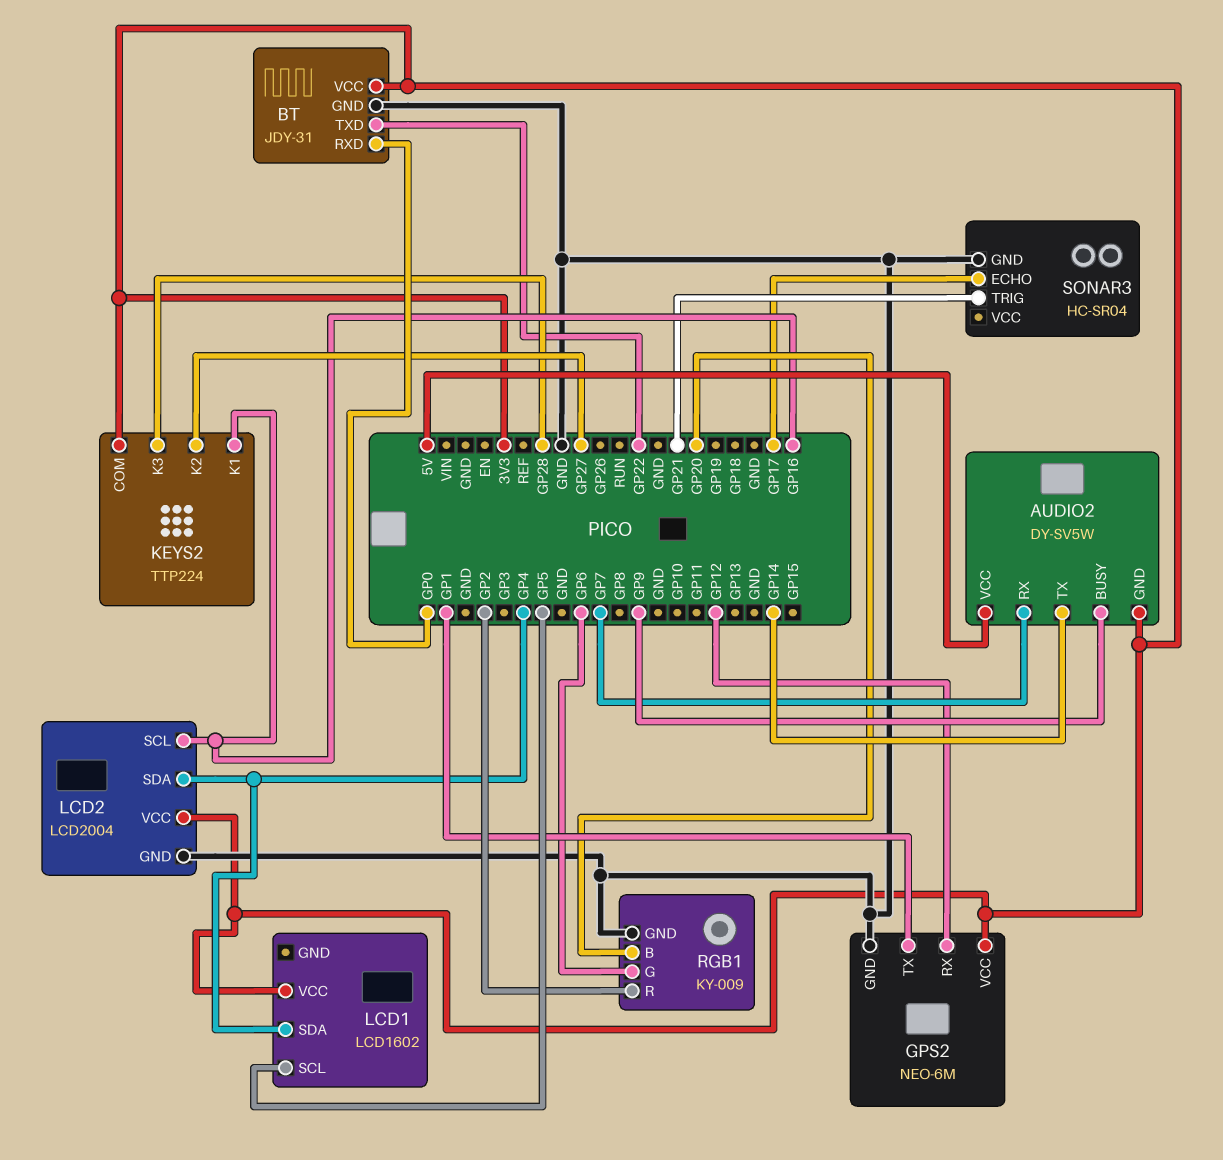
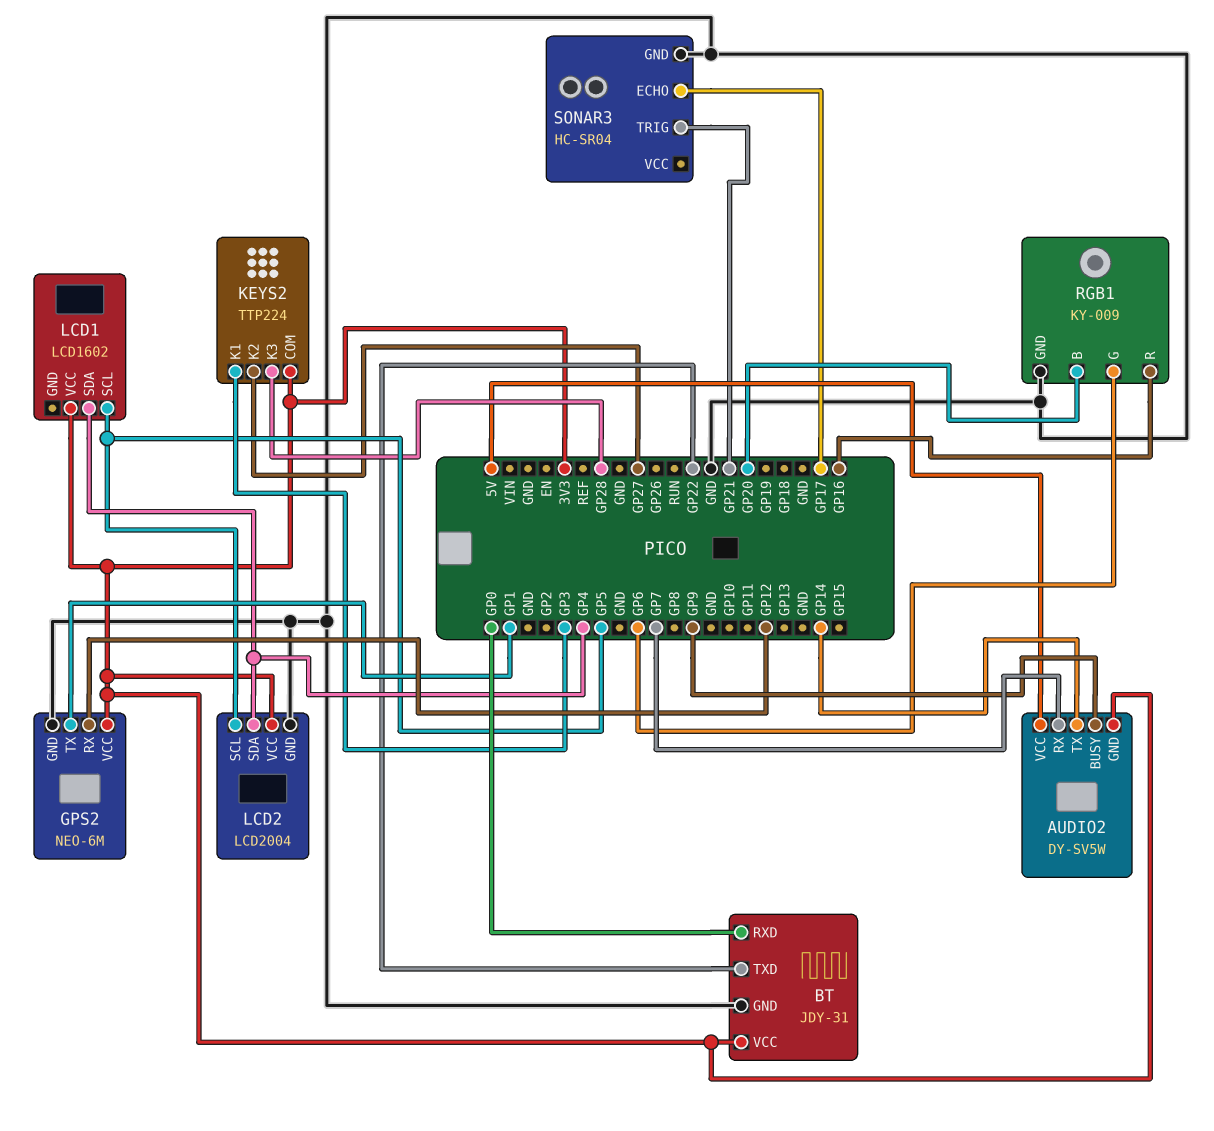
KEYS2 pin K1: GP16 -> GP3
LCD2 pin SCL: GP16 -> GP5
RGB1 pin R: GP2 -> GP16

